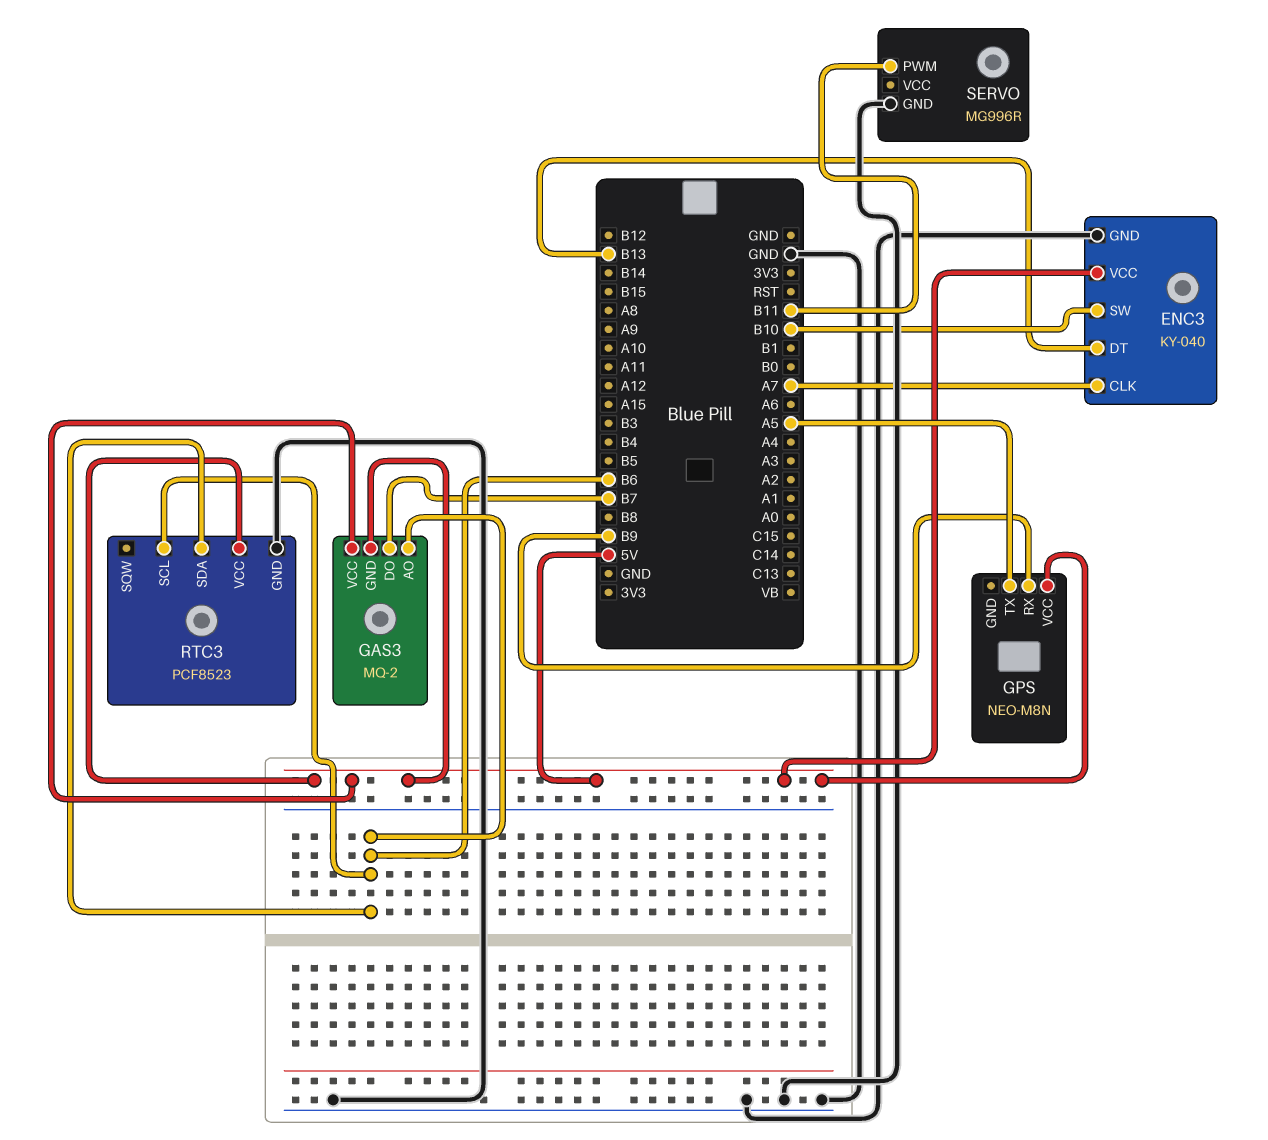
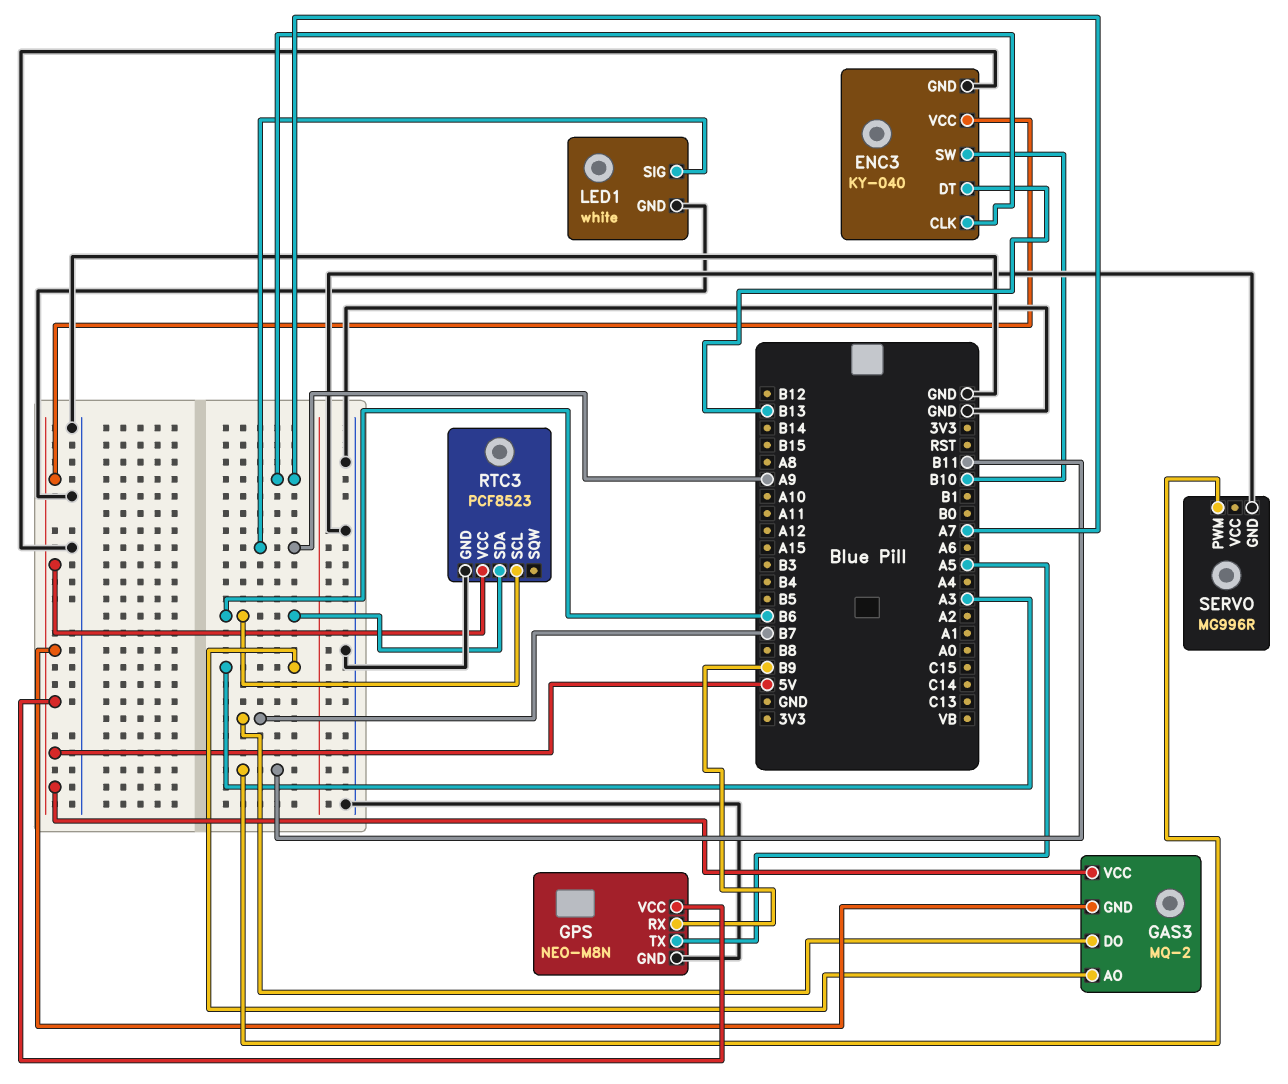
GAS3 pin AO: B6 -> A3
GPS pin GND: none -> GND
LED1: none -> white
LED1 pin GND: none -> GND
LED1 pin SIG: none -> A9

